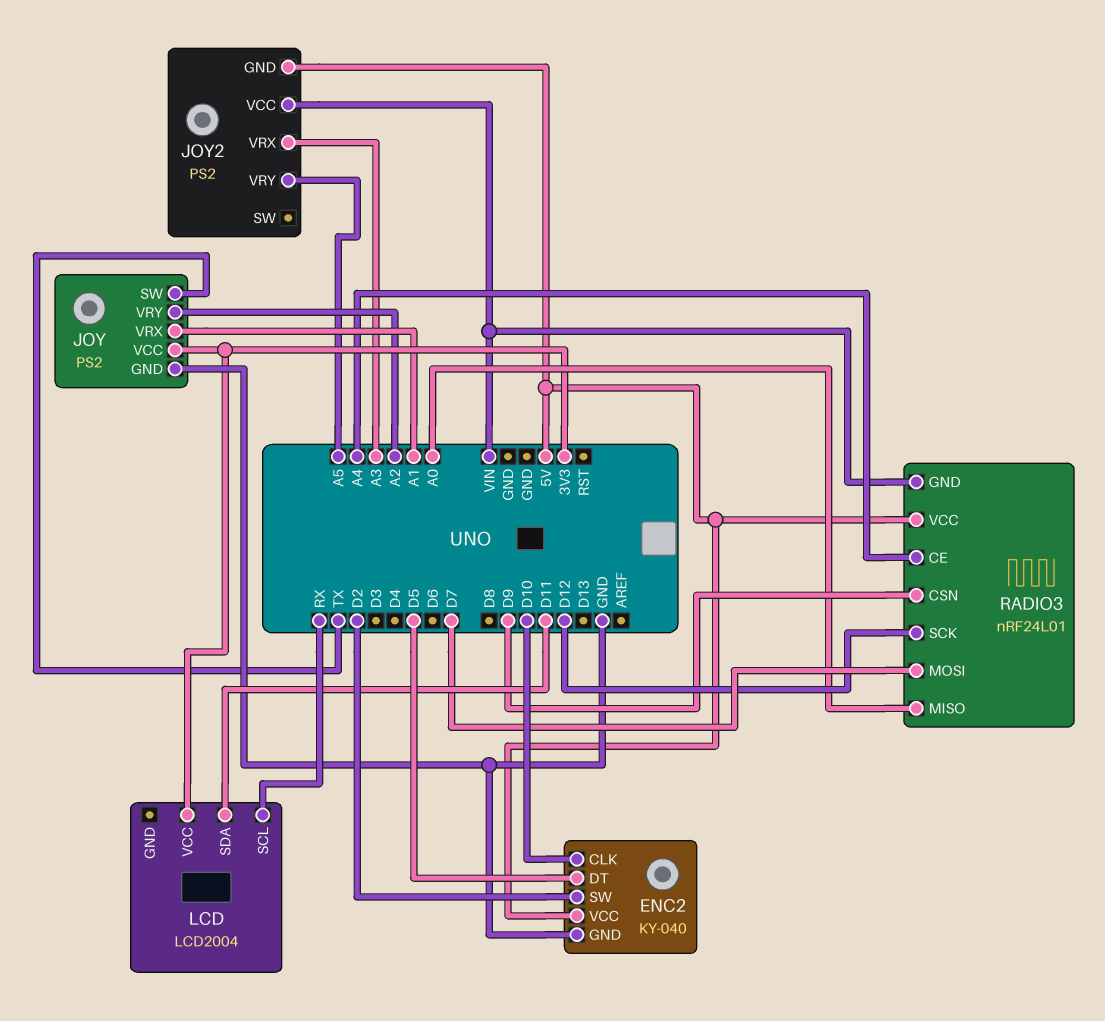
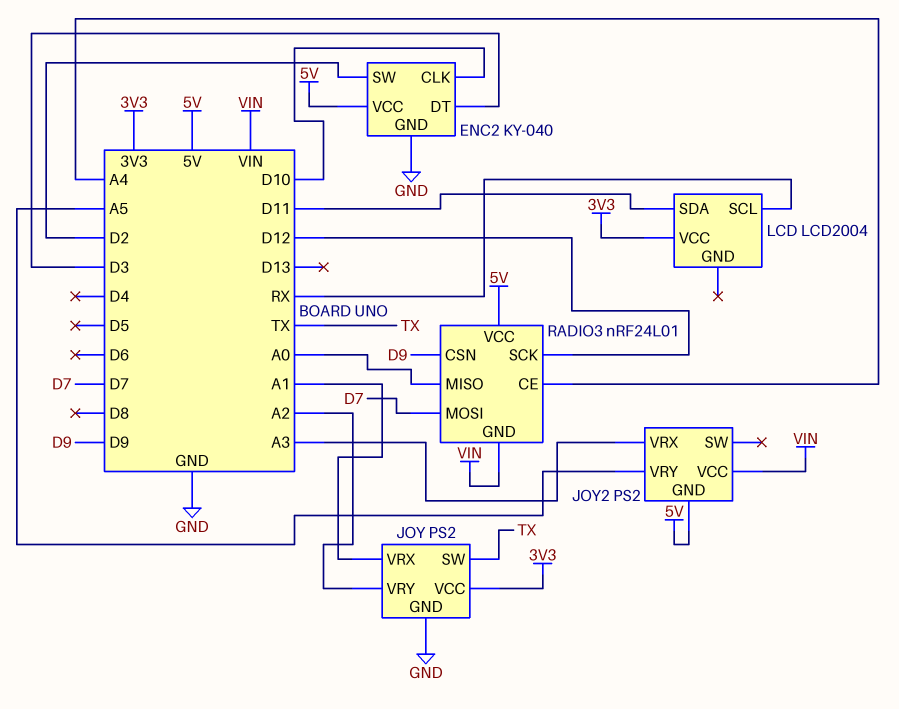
ENC2 pin DT: D5 -> D3

